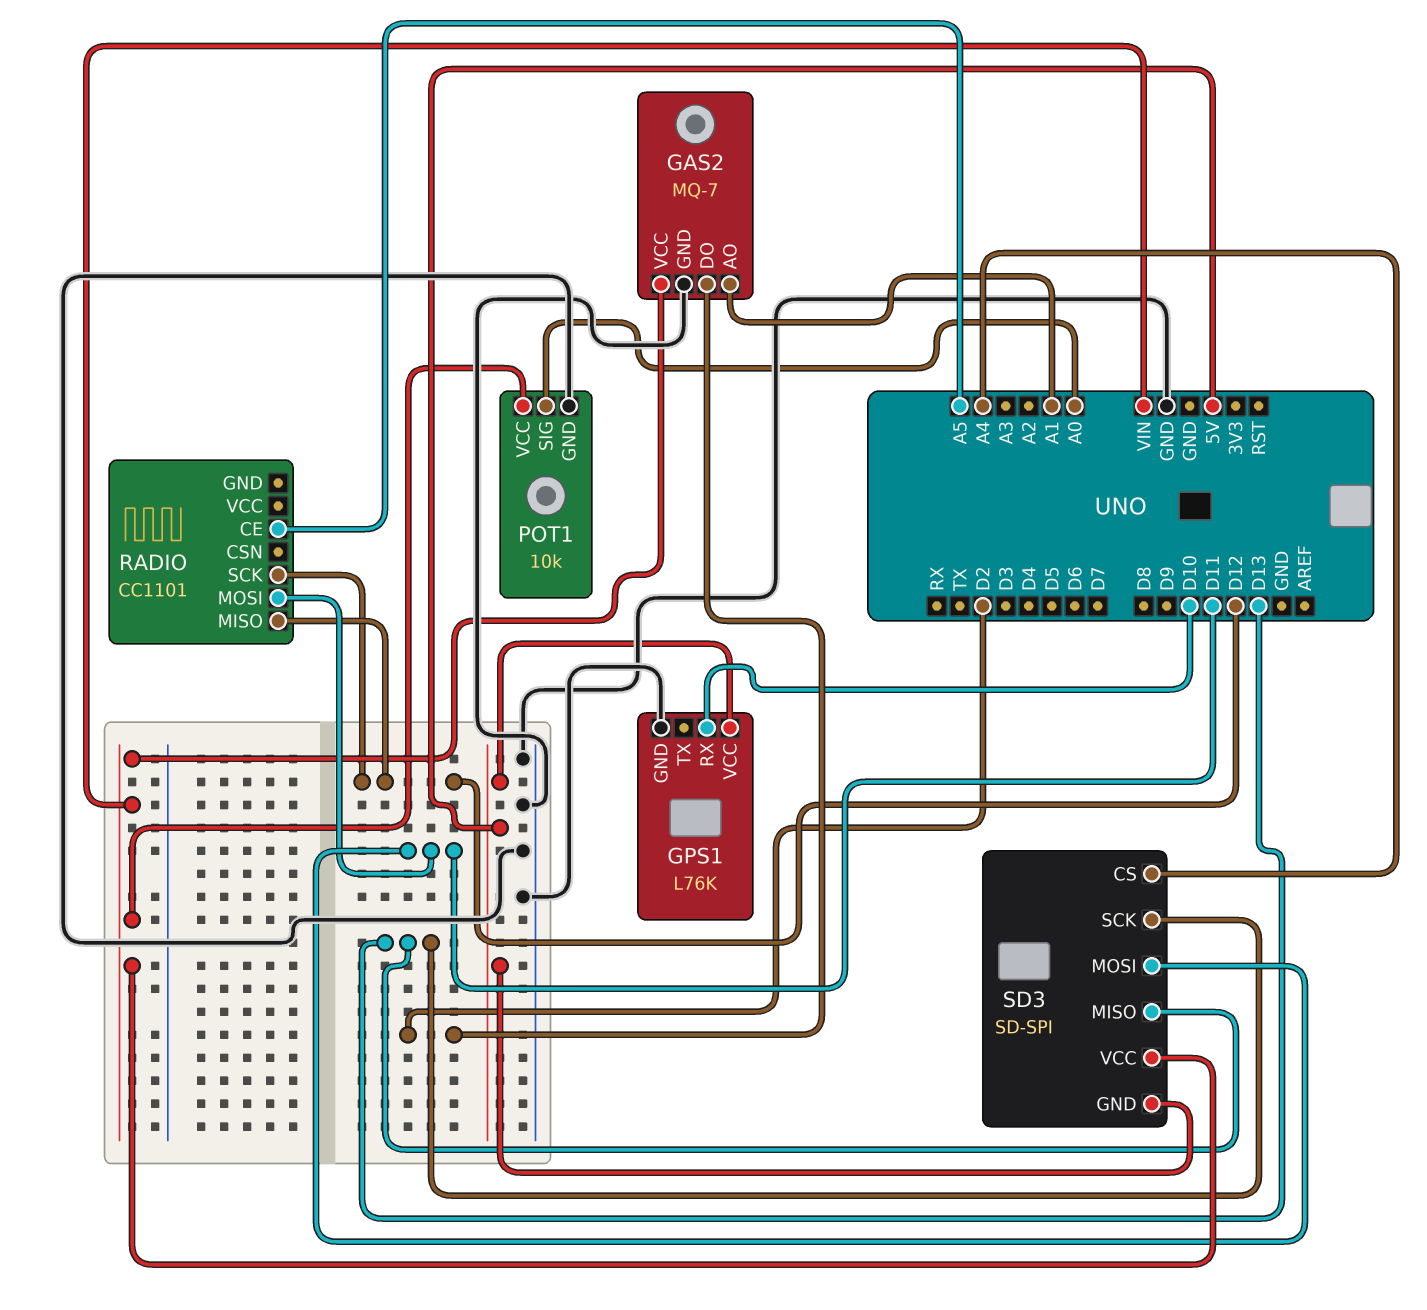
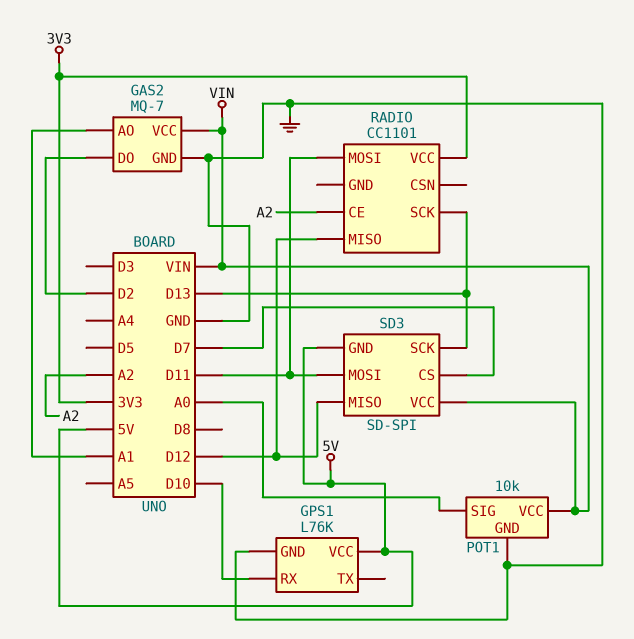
RADIO pin CE: A5 -> A2
RADIO pin SCK: D12 -> D13
RADIO pin VCC: none -> 3V3
SD3 pin CS: A4 -> D7
SD3 pin MISO: D13 -> D12

